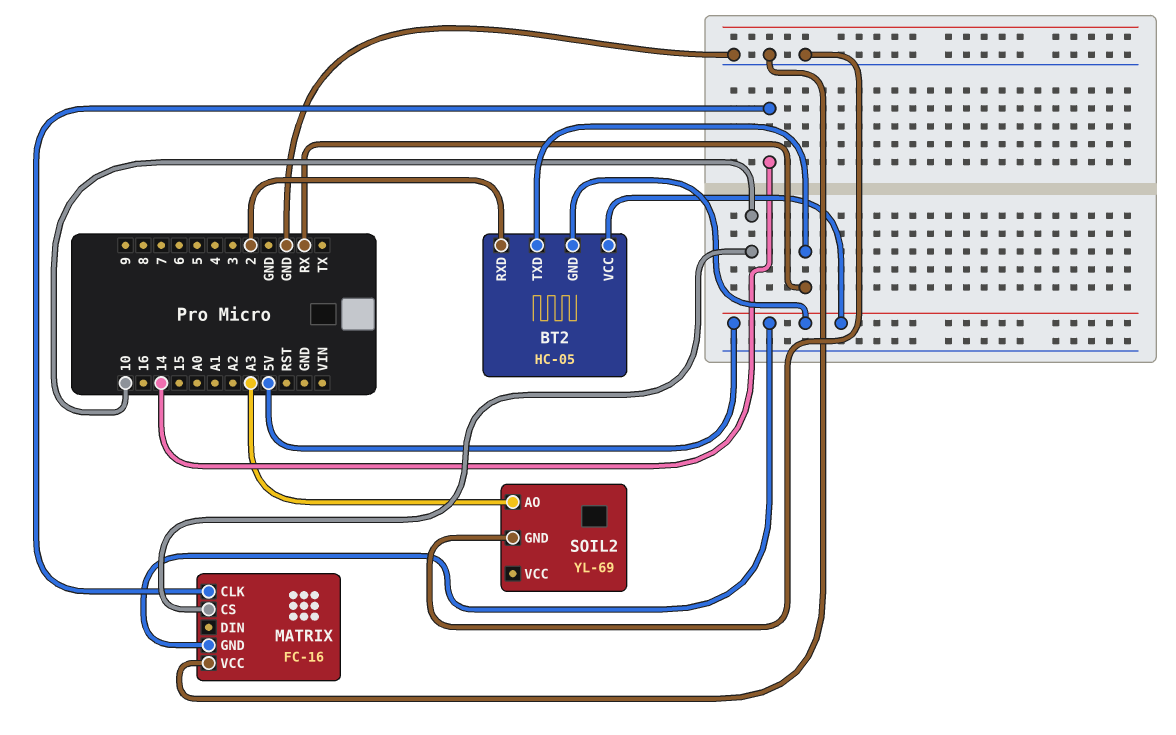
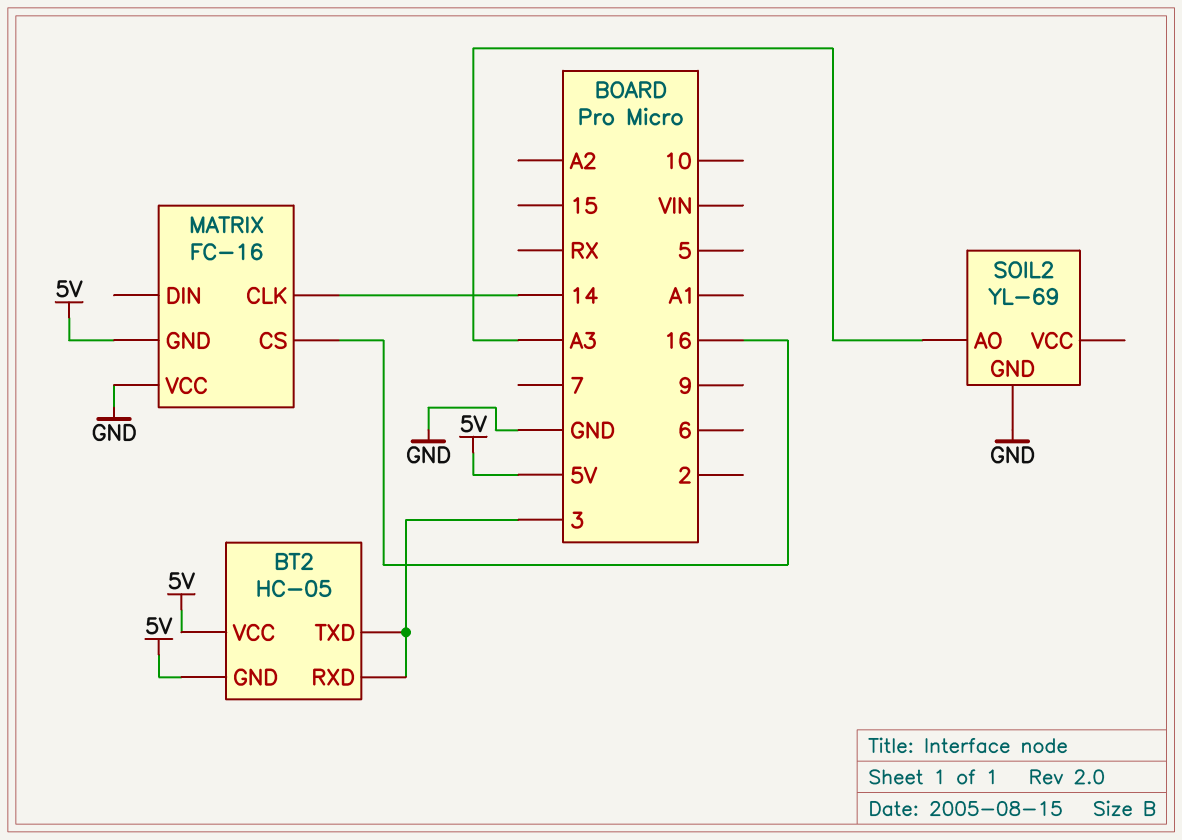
BT2 pin RXD: 2 -> 3
BT2 pin TXD: RX -> 3
MATRIX pin CS: 10 -> 16

